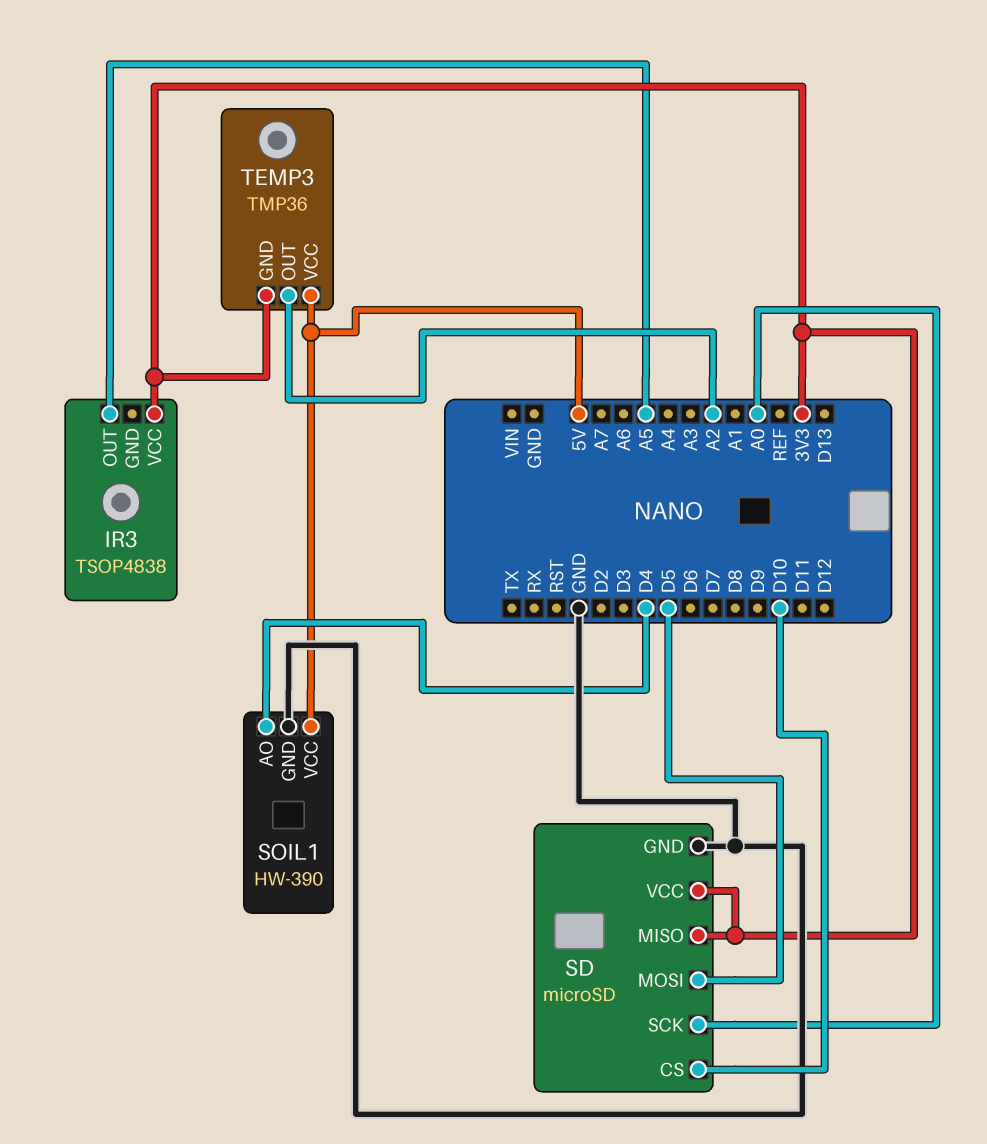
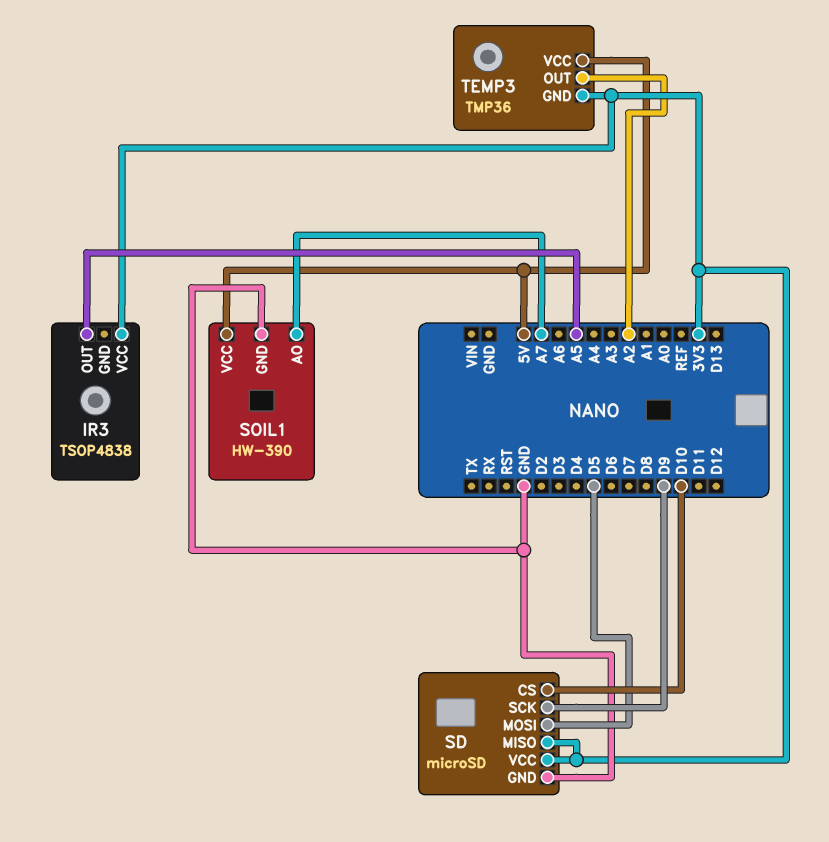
SD pin SCK: A0 -> D9
SOIL1 pin AO: D4 -> A7

